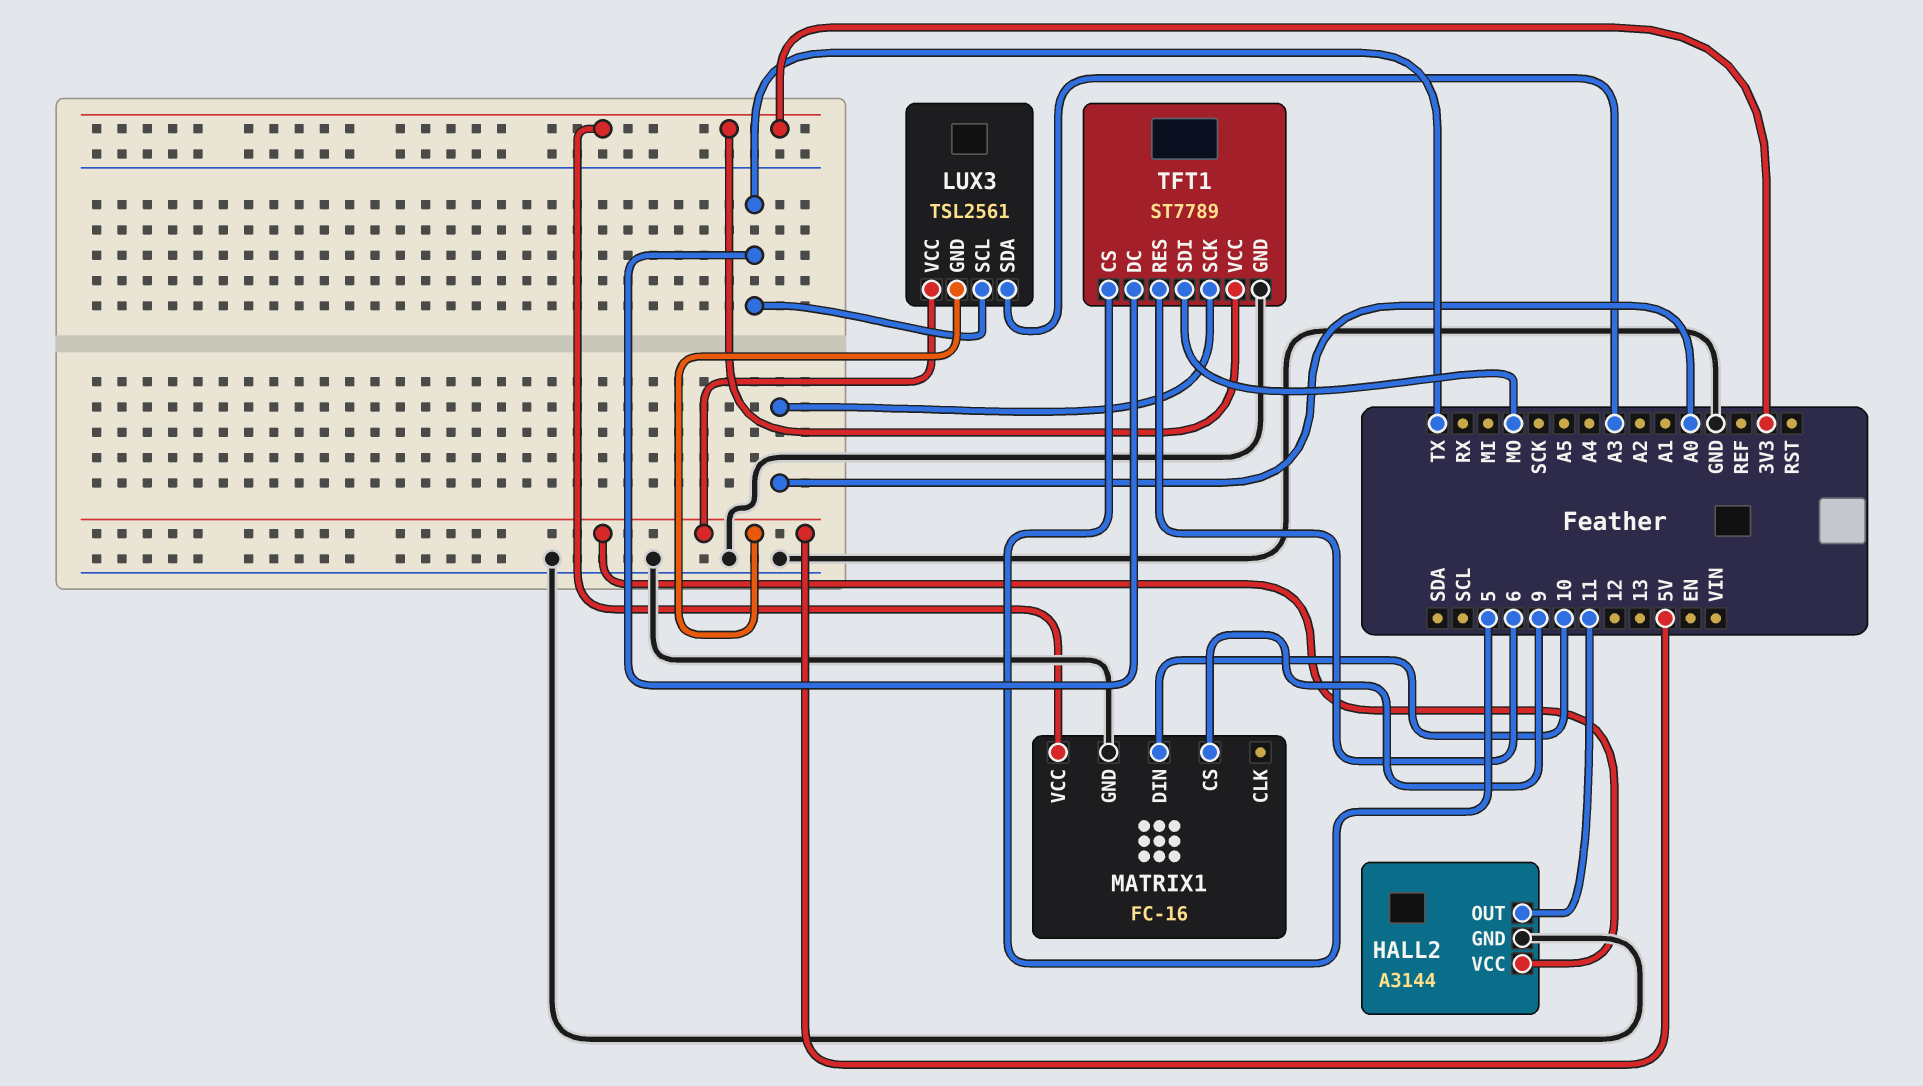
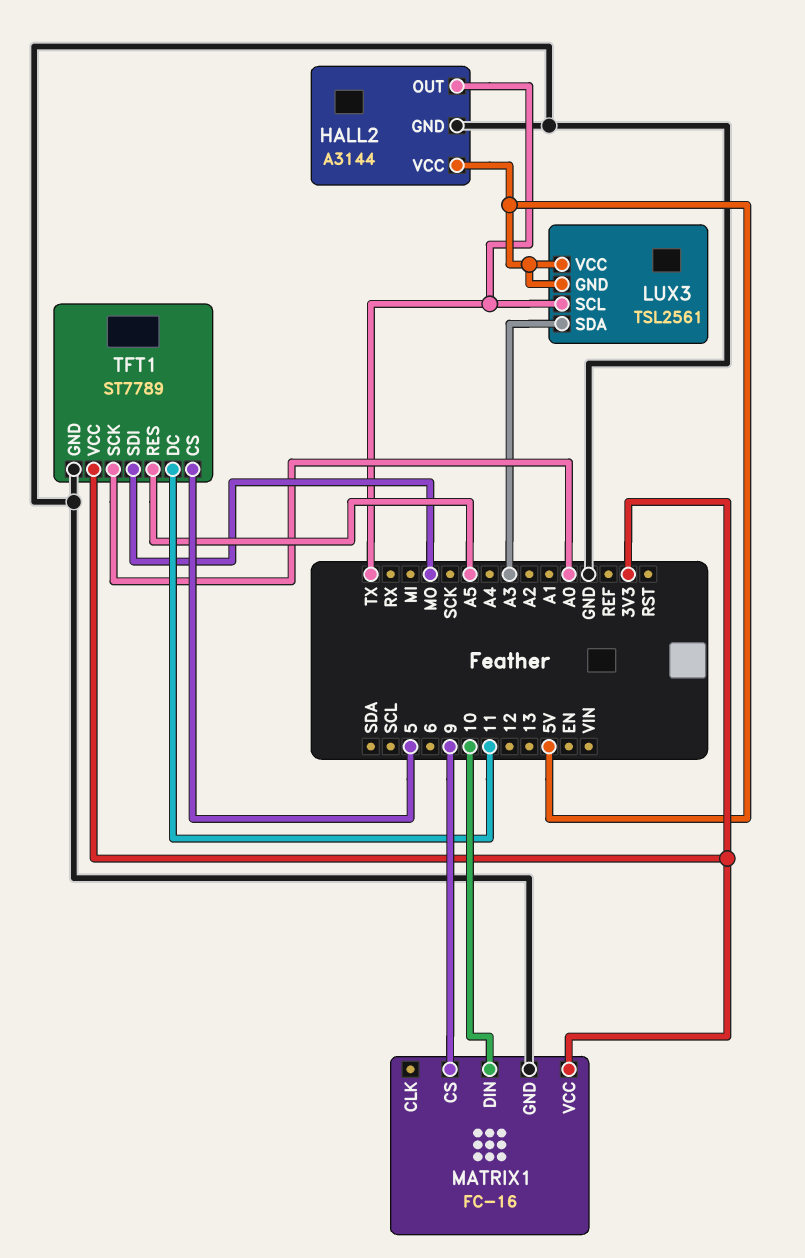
HALL2 pin OUT: 11 -> TX
TFT1 pin DC: TX -> 11
TFT1 pin RES: 6 -> A5

